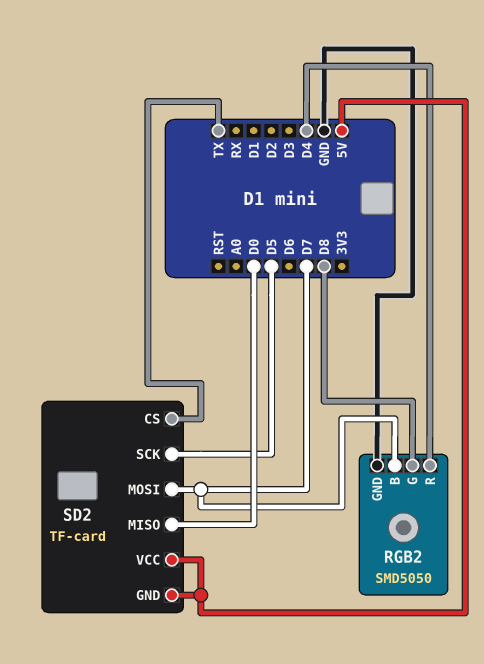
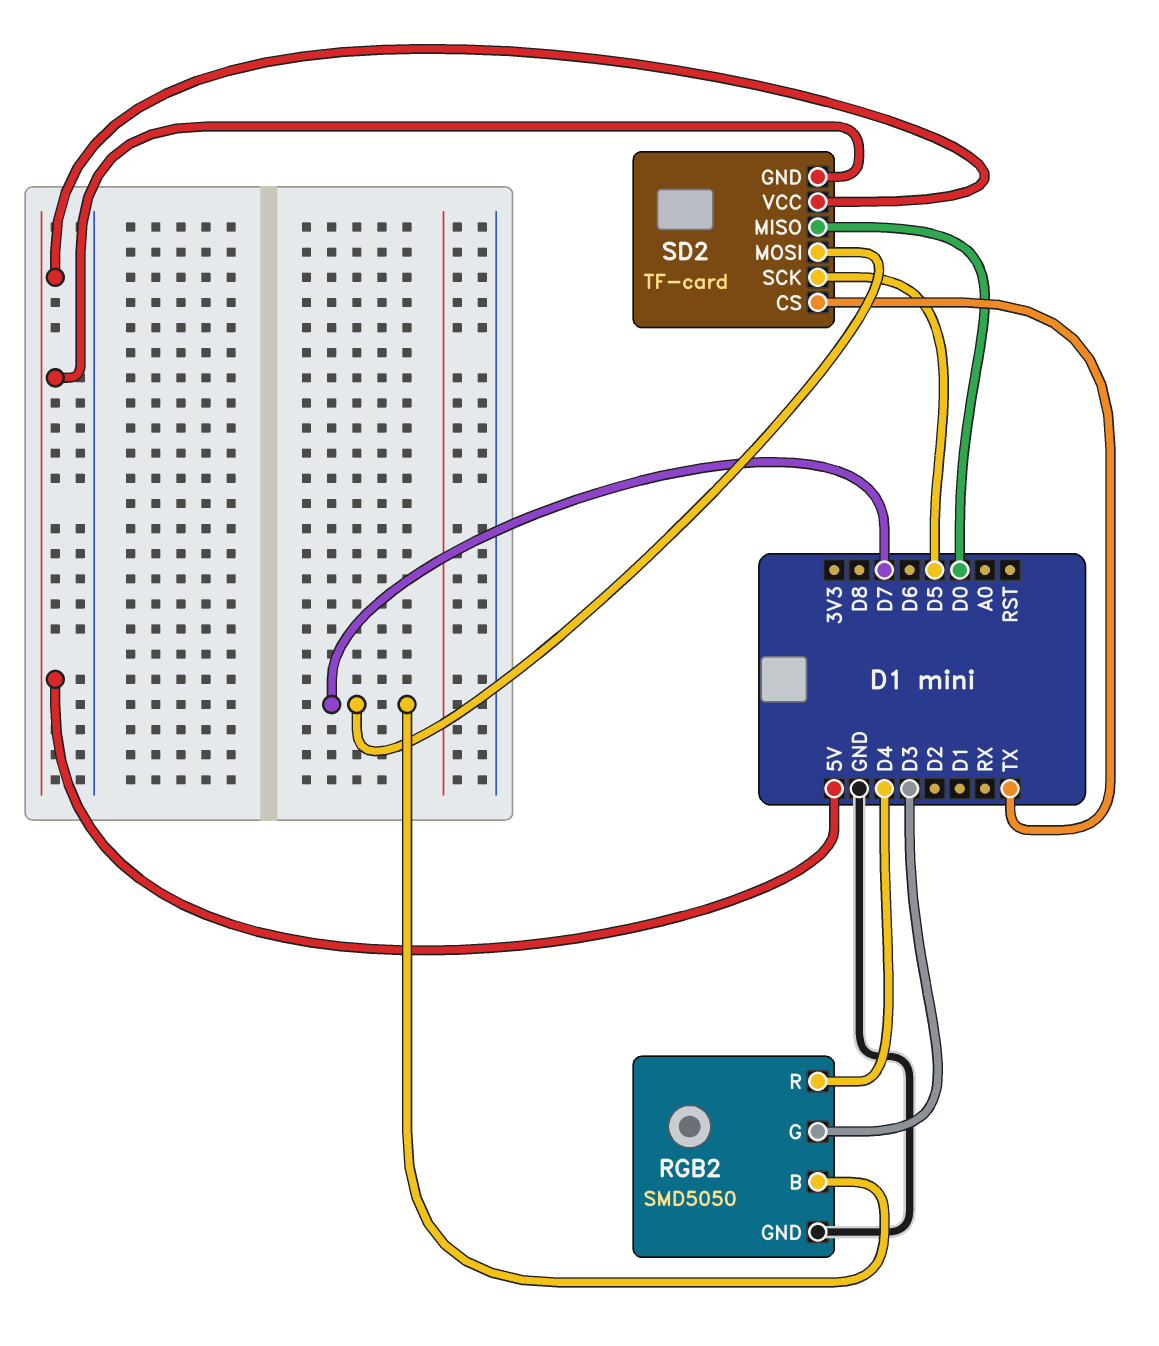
RGB2 pin G: D8 -> D3

